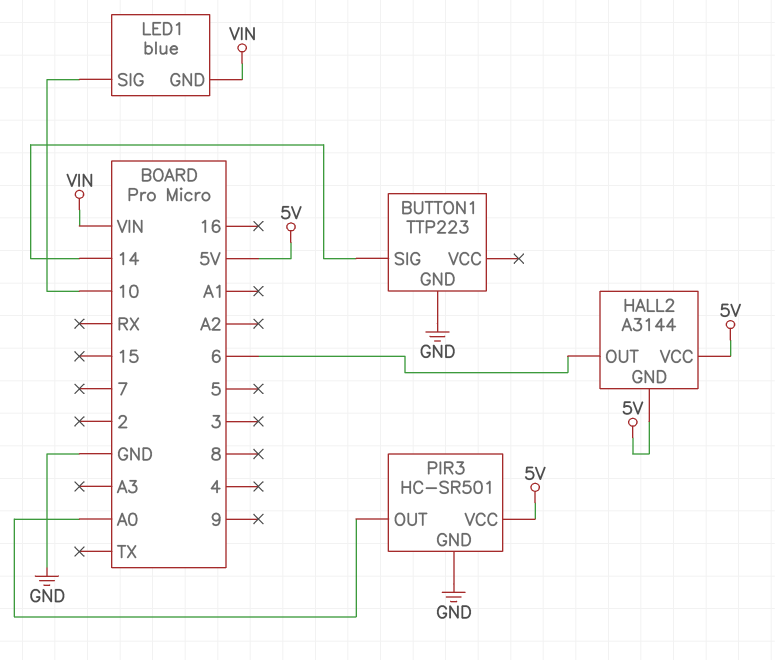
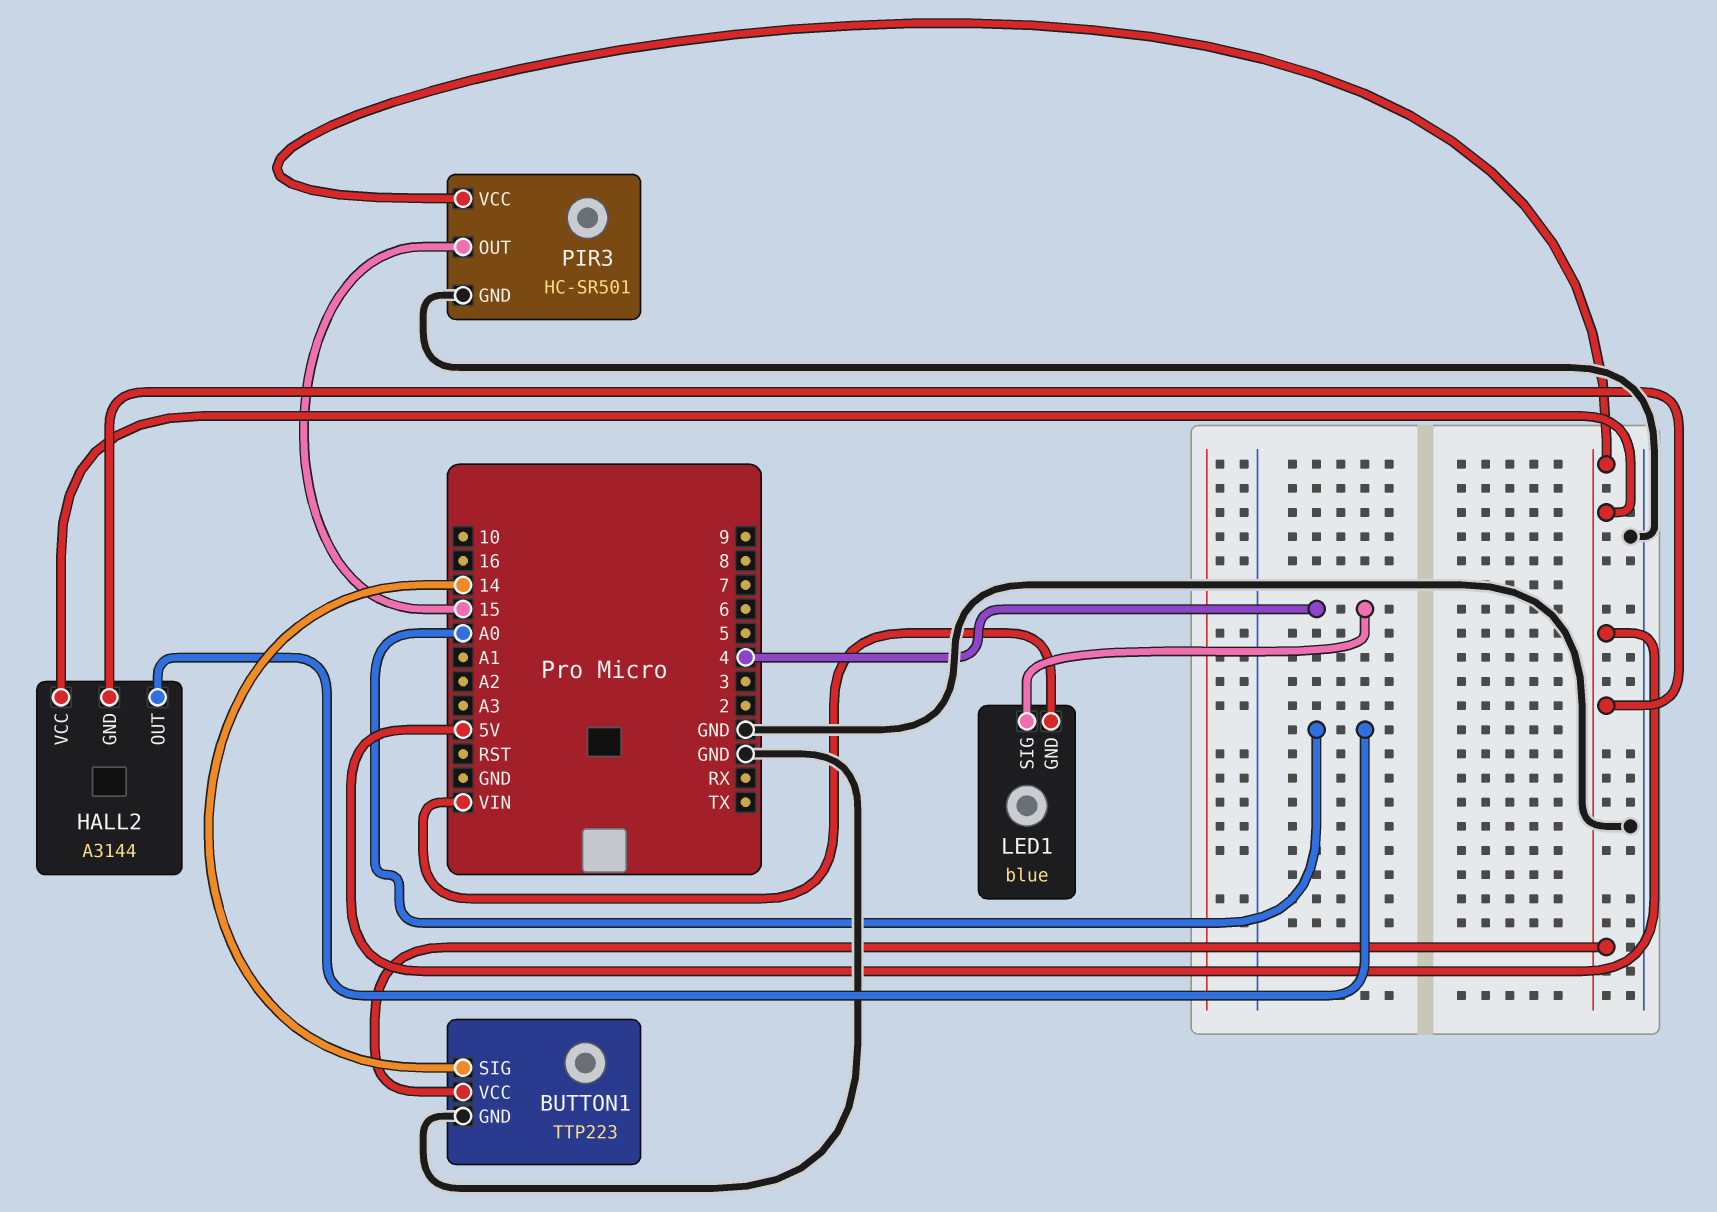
BUTTON1 pin VCC: none -> 5V
HALL2 pin OUT: 6 -> A0
LED1 pin SIG: 10 -> 4
PIR3 pin OUT: A0 -> 15

